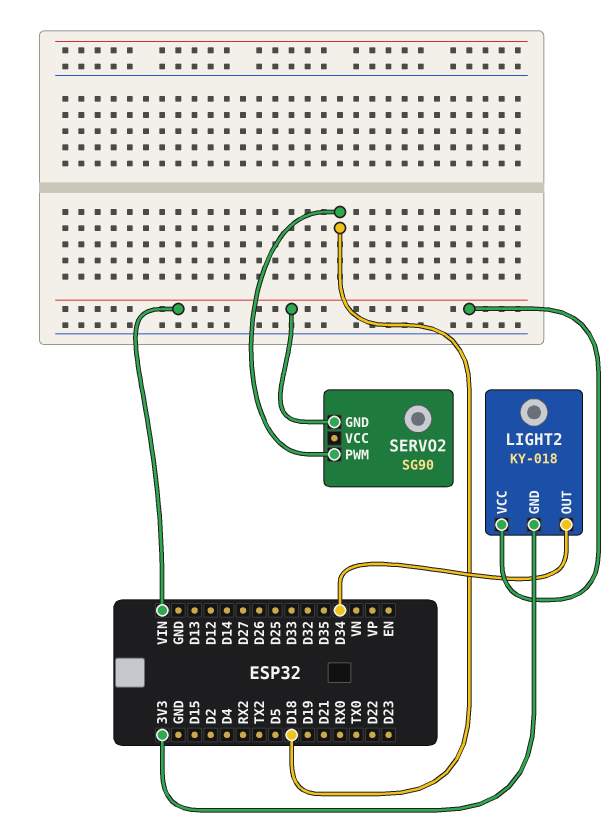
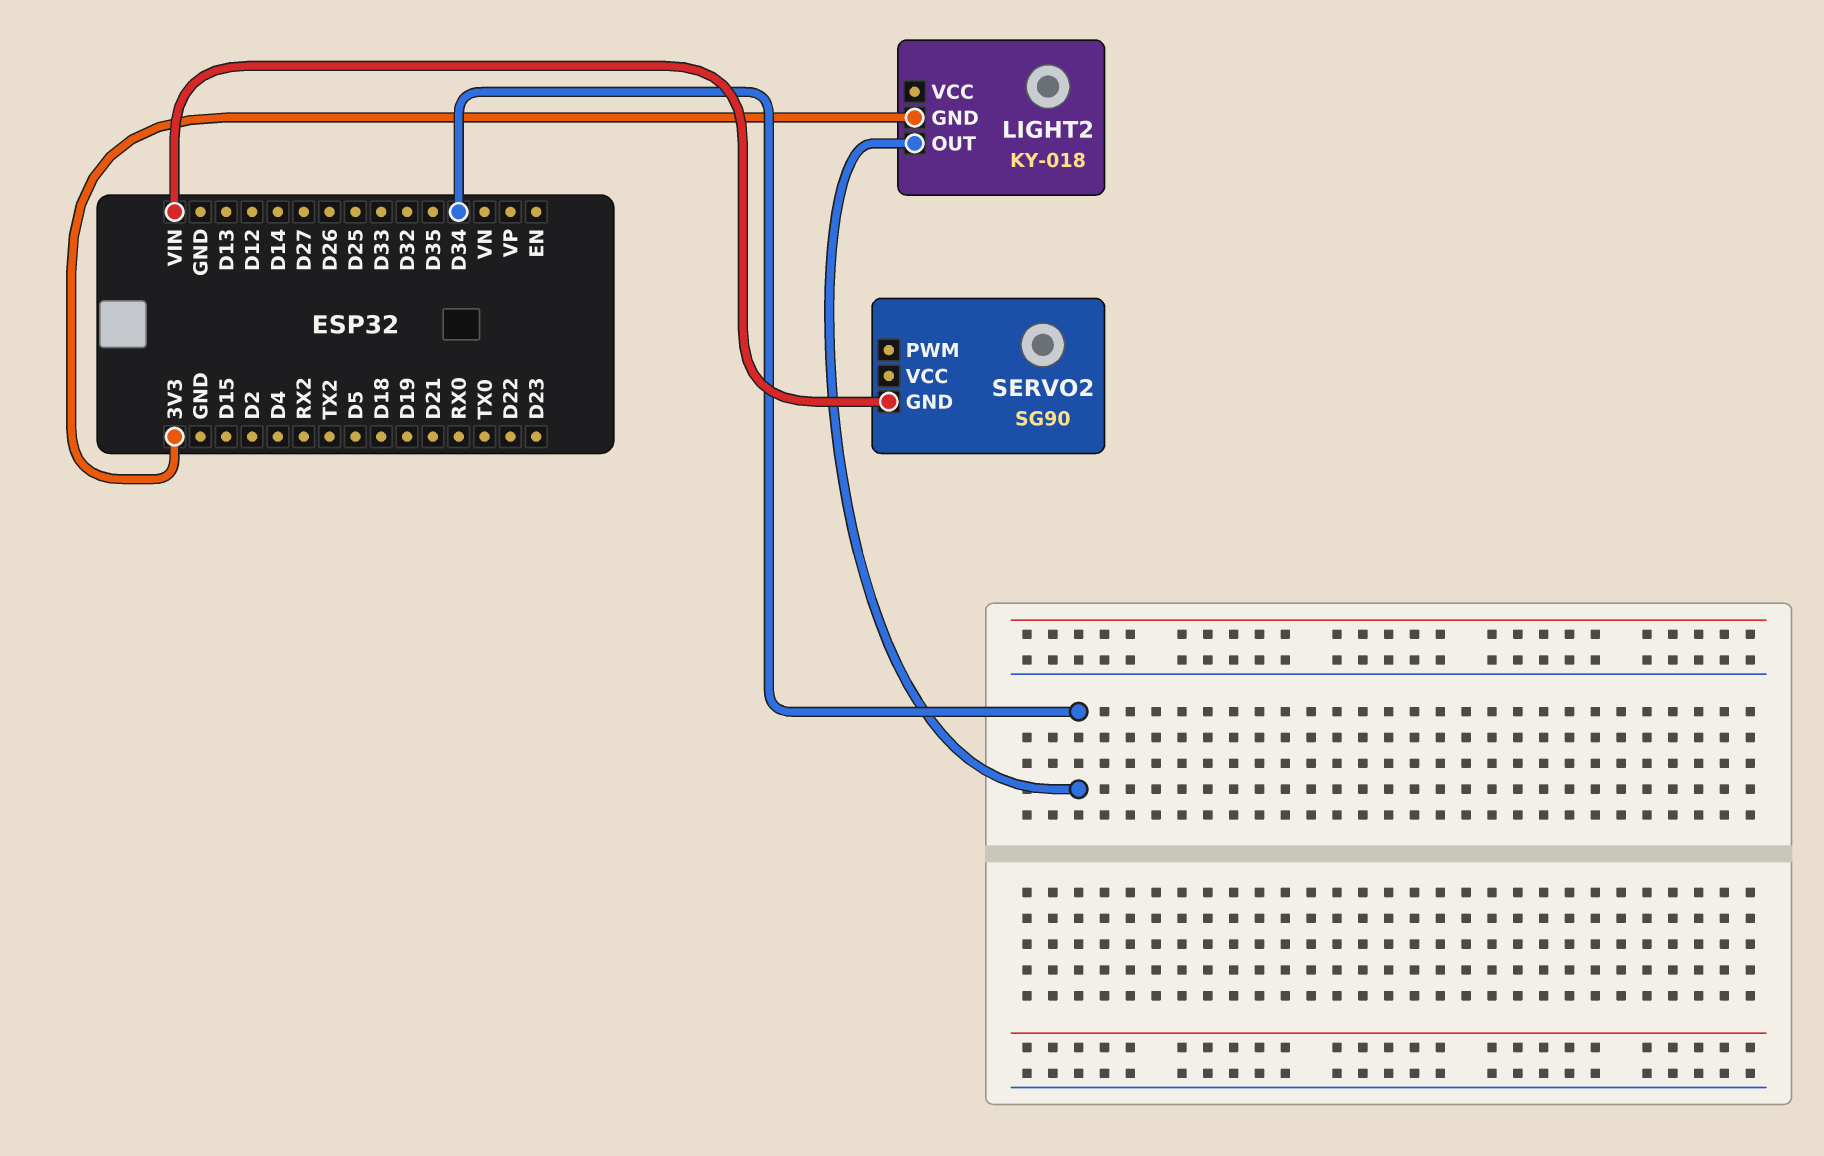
LIGHT2 pin VCC: VIN -> none
SERVO2 pin PWM: D18 -> none

